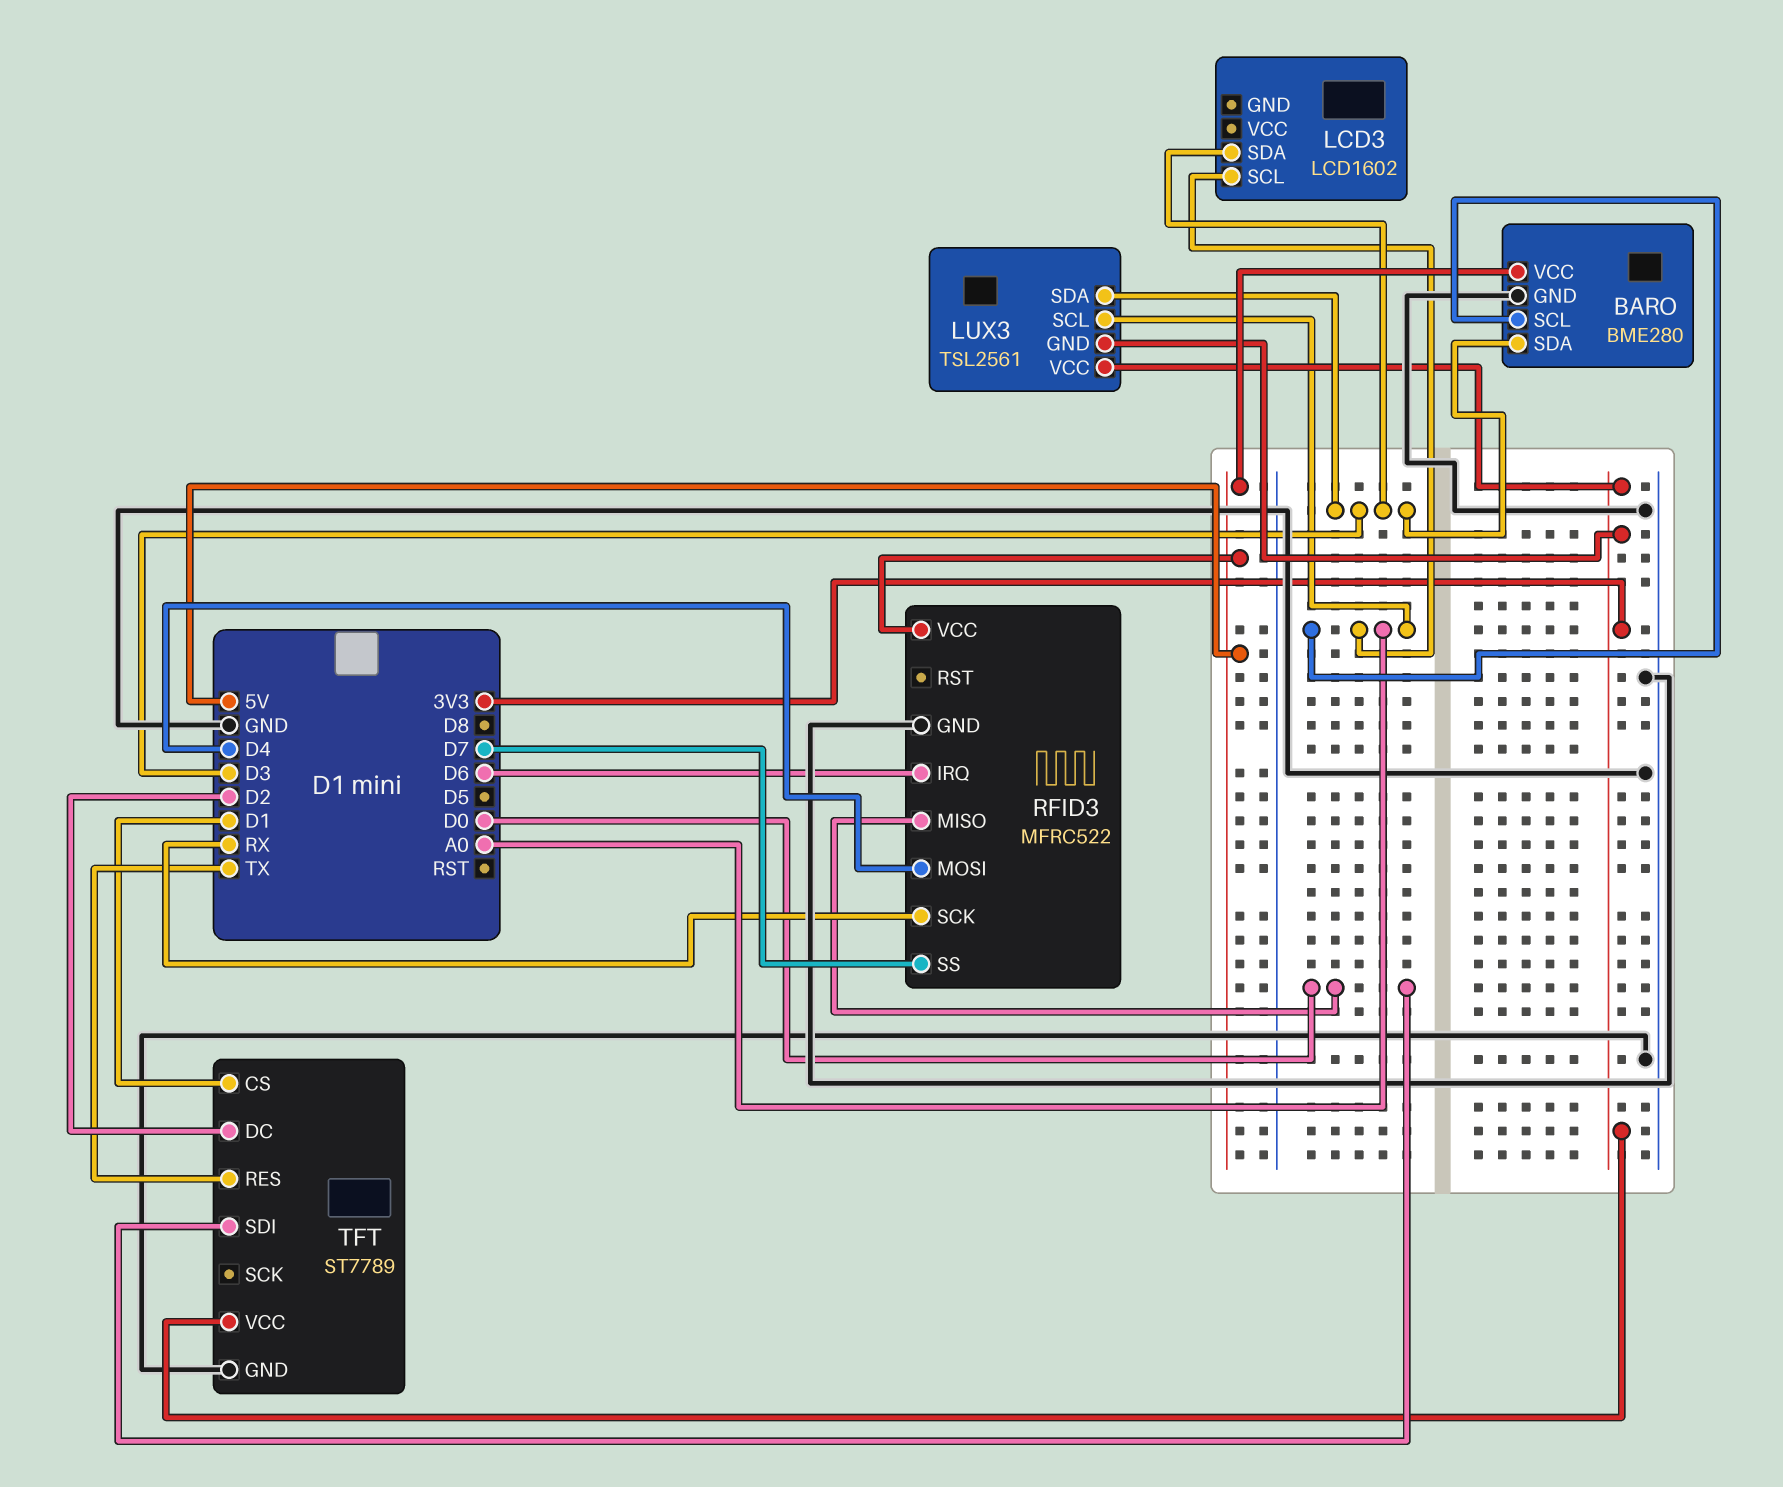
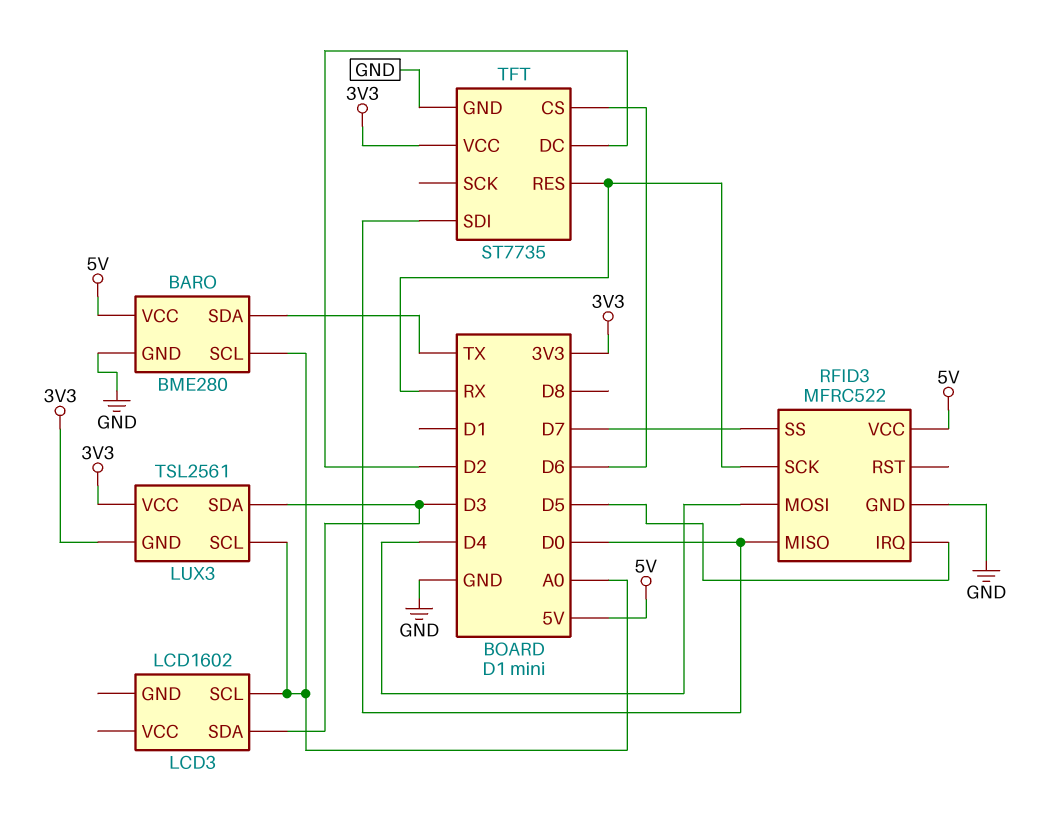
BARO pin SDA: D3 -> TX
RFID3 pin IRQ: D6 -> D5
TFT: ST7789 -> ST7735
TFT pin CS: D1 -> D6
TFT pin RES: TX -> RX

